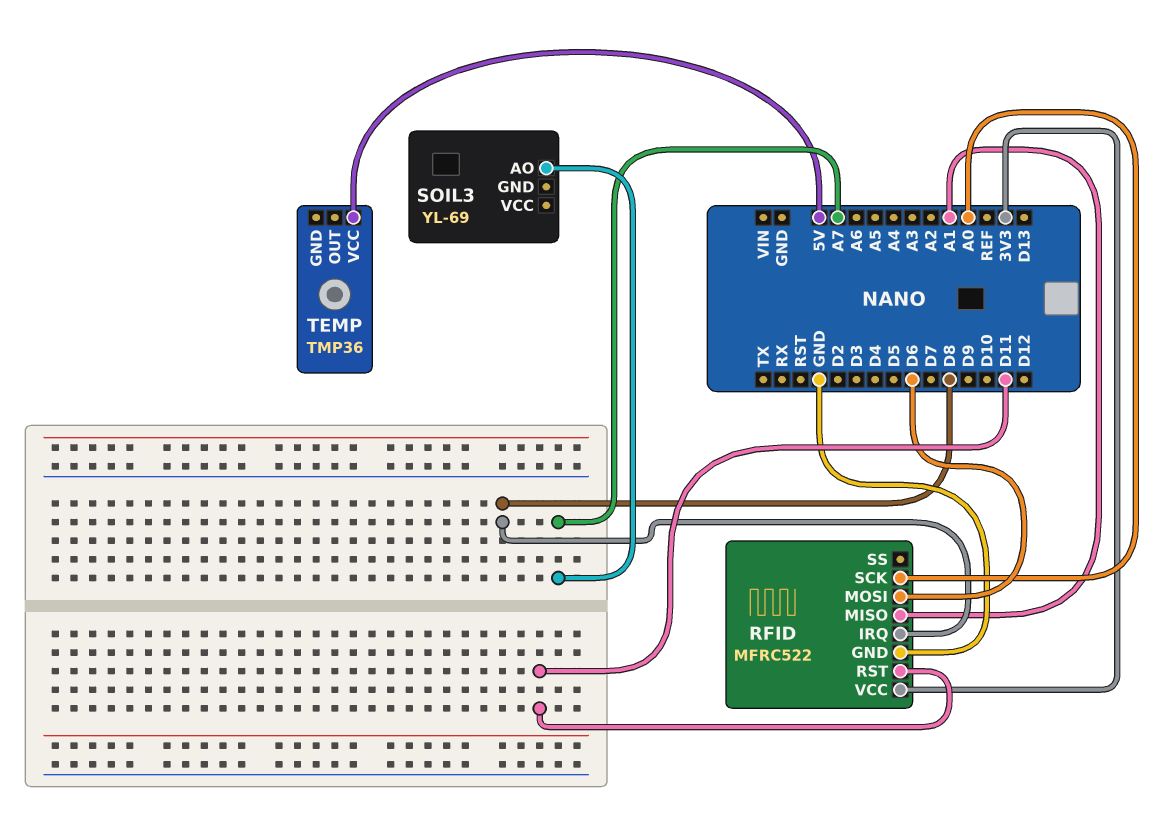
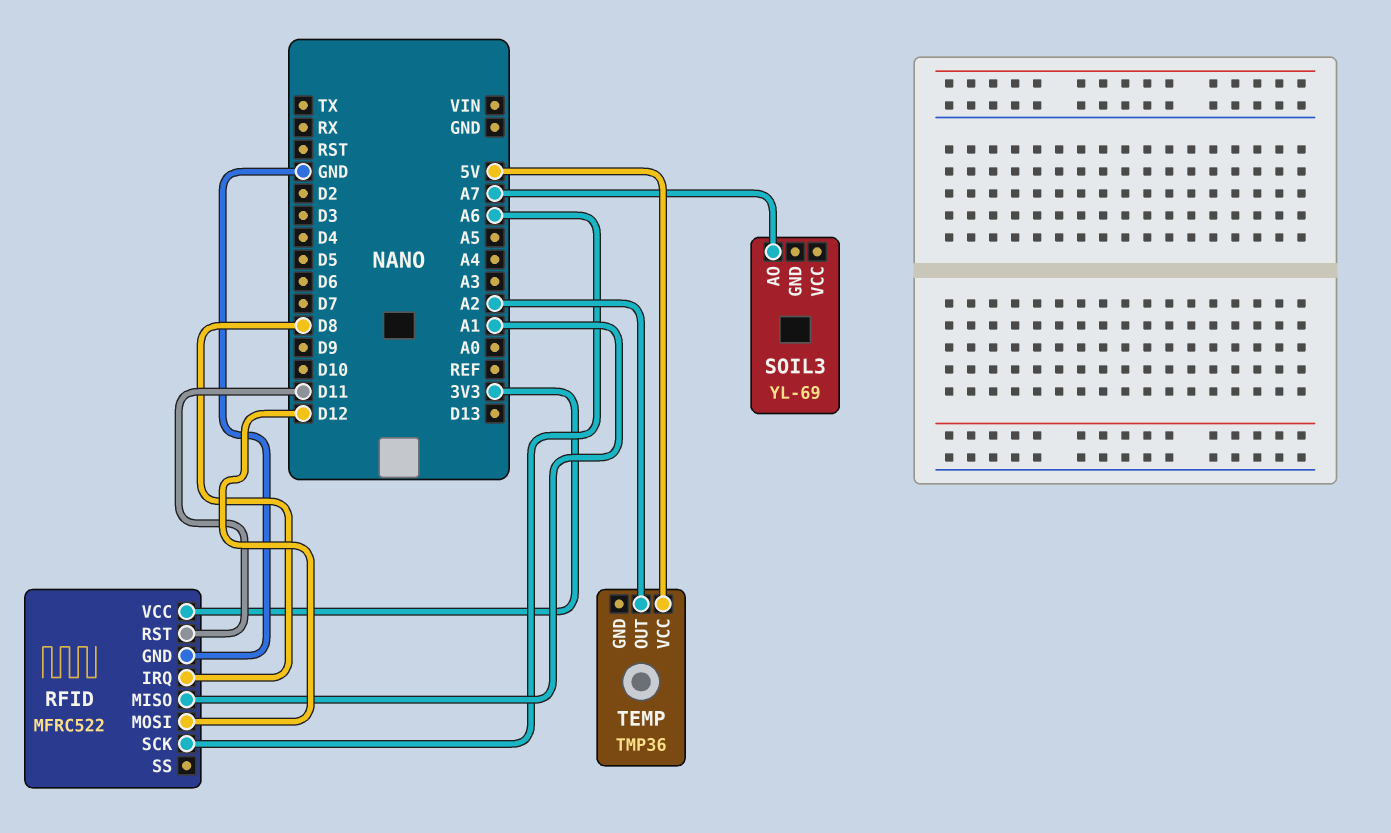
RFID pin MOSI: D6 -> D12
RFID pin SCK: A0 -> A6
TEMP pin OUT: none -> A2

